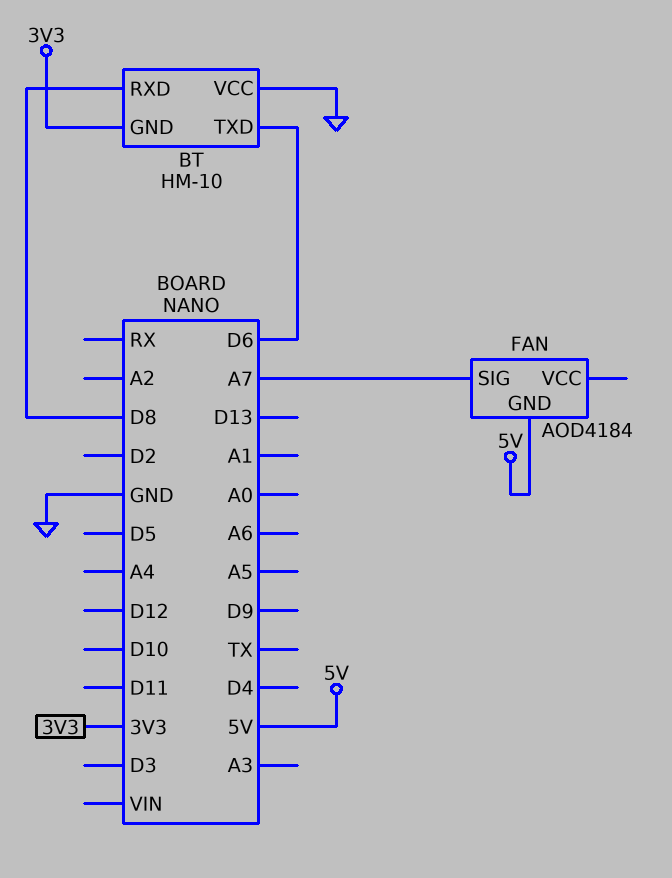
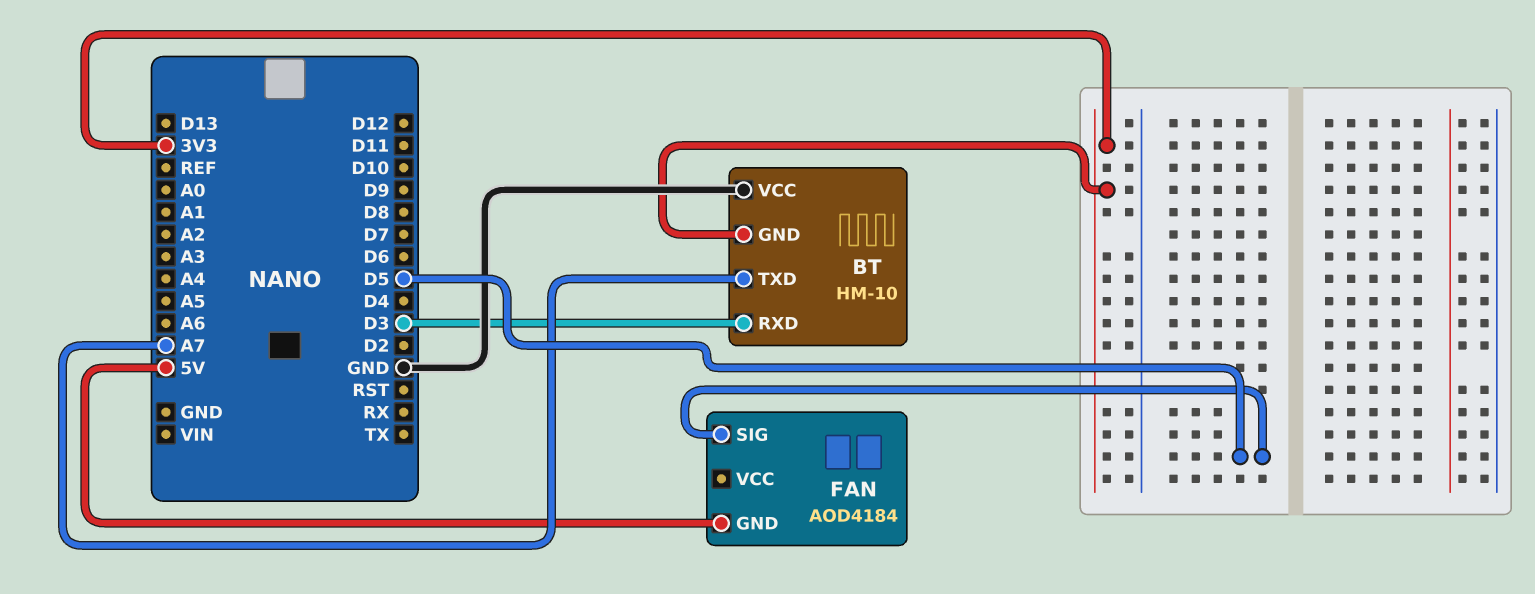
BT pin RXD: D8 -> D3
BT pin TXD: D6 -> A7
FAN pin SIG: A7 -> D5

